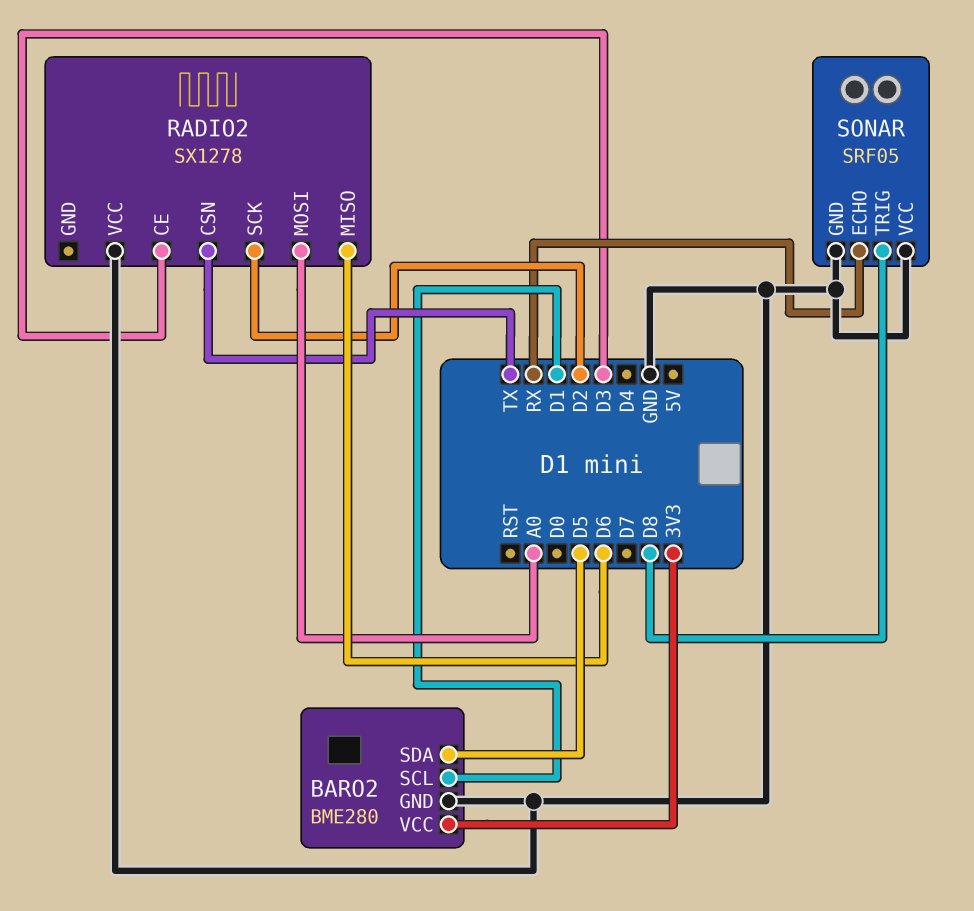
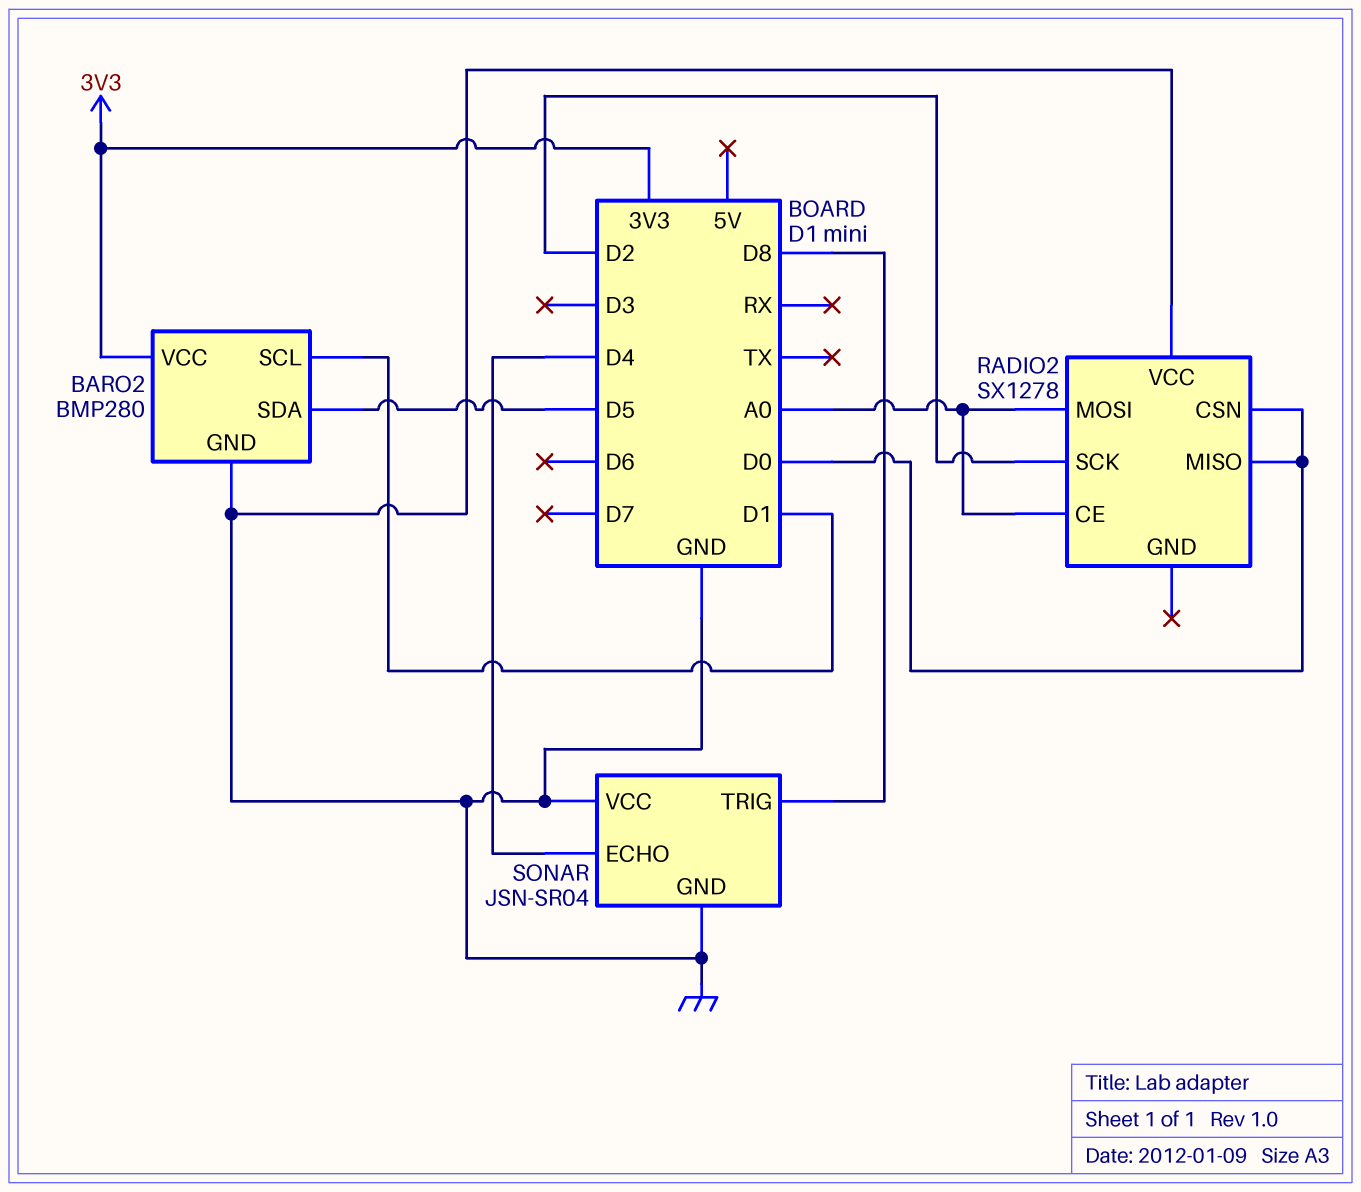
BARO2: BME280 -> BMP280
RADIO2 pin CE: D3 -> A0
RADIO2 pin CSN: TX -> D0
RADIO2 pin MISO: D6 -> D0
SONAR: SRF05 -> JSN-SR04
SONAR pin ECHO: RX -> D4

